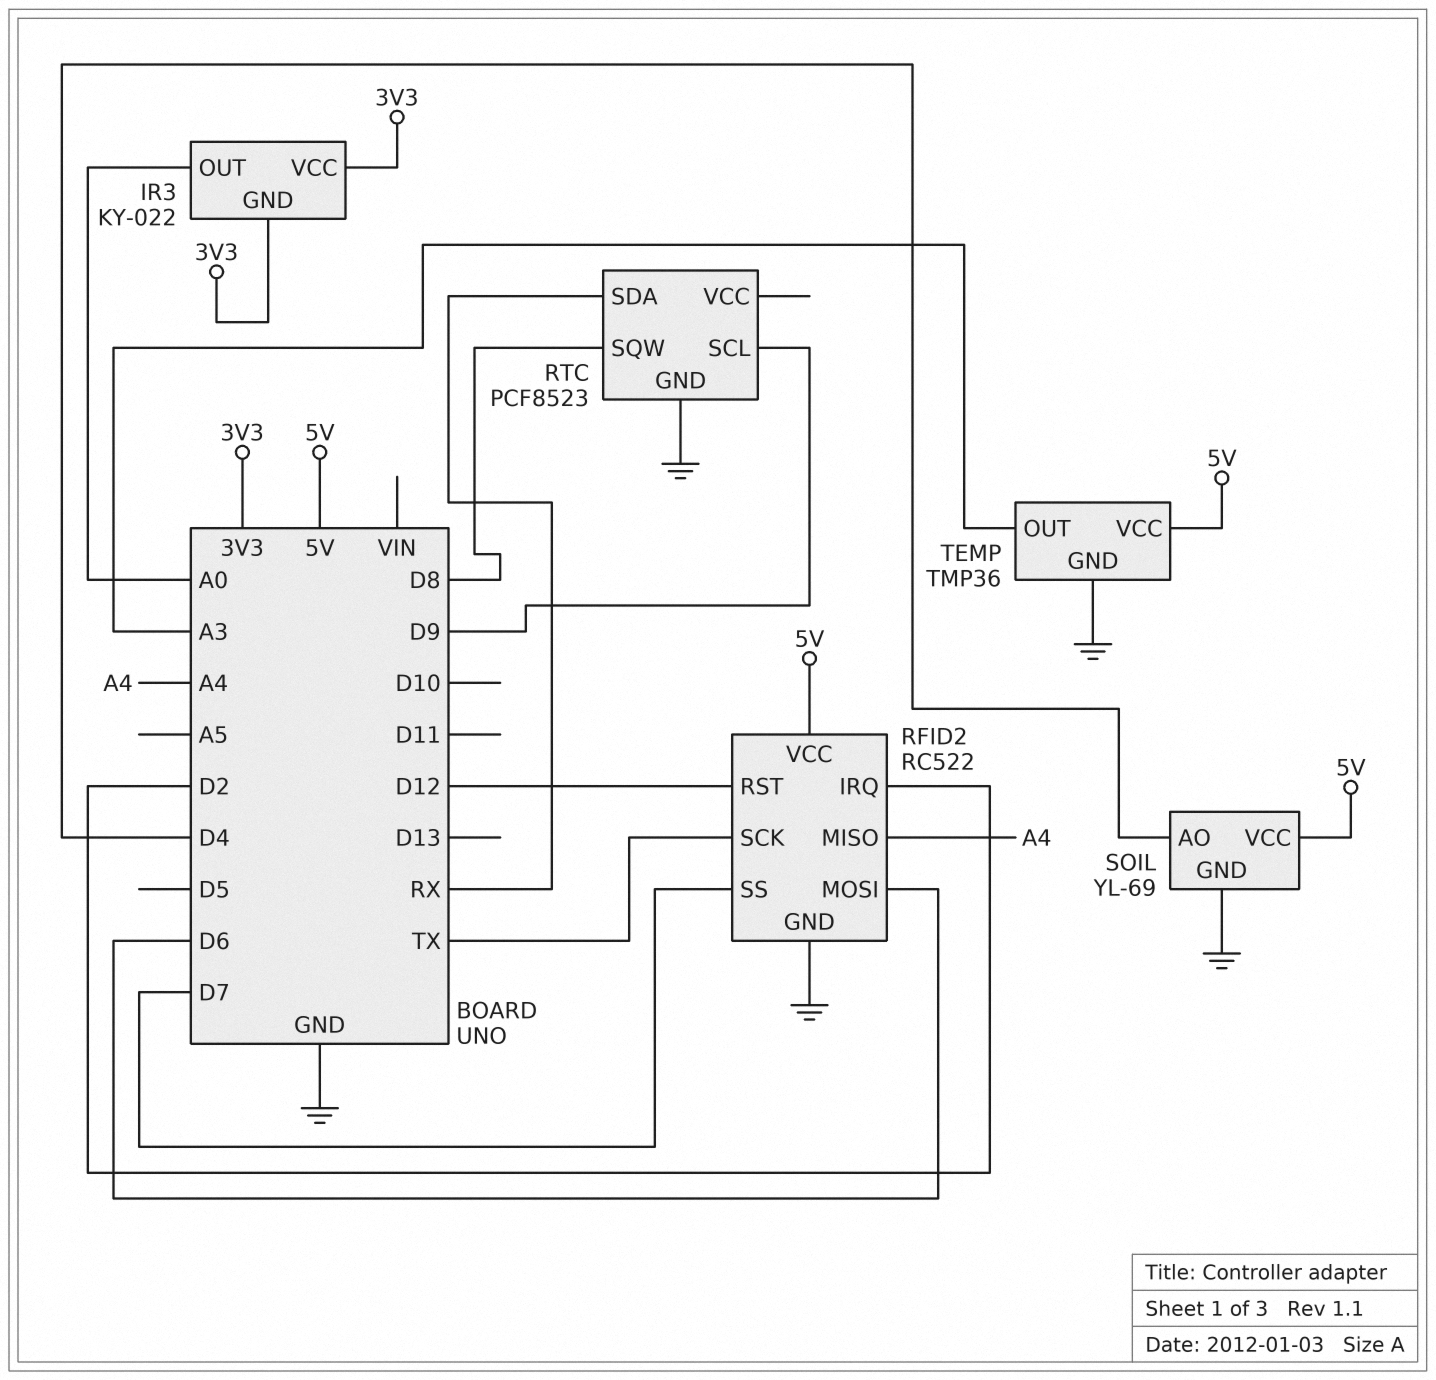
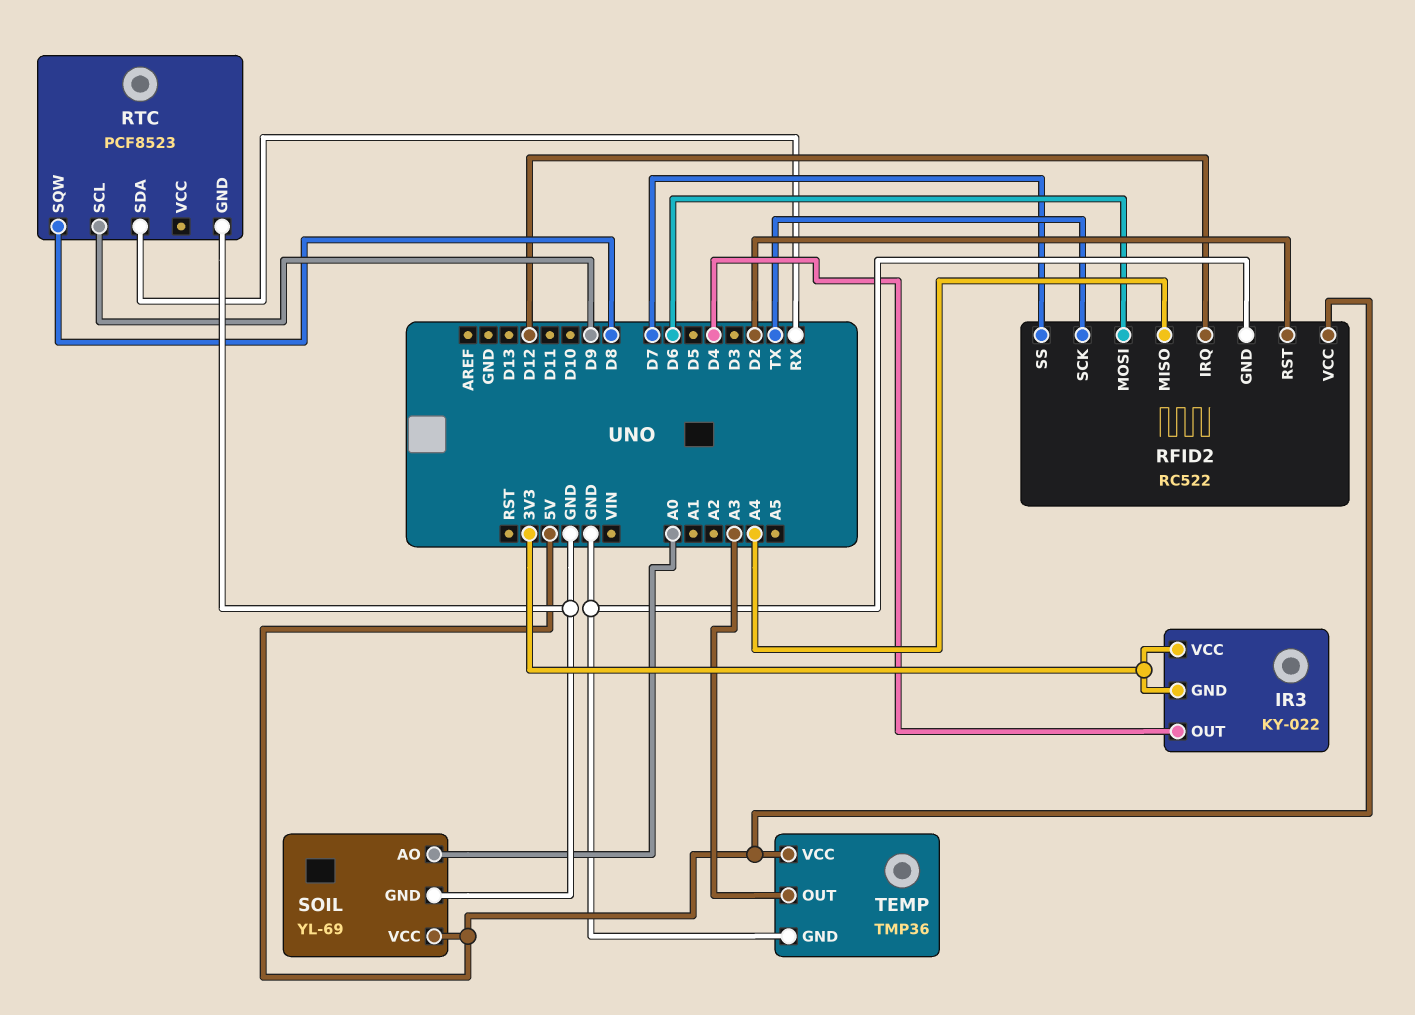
IR3 pin OUT: A0 -> D4
RFID2 pin IRQ: D2 -> D12
RFID2 pin RST: D12 -> D2
SOIL pin AO: D4 -> A0

